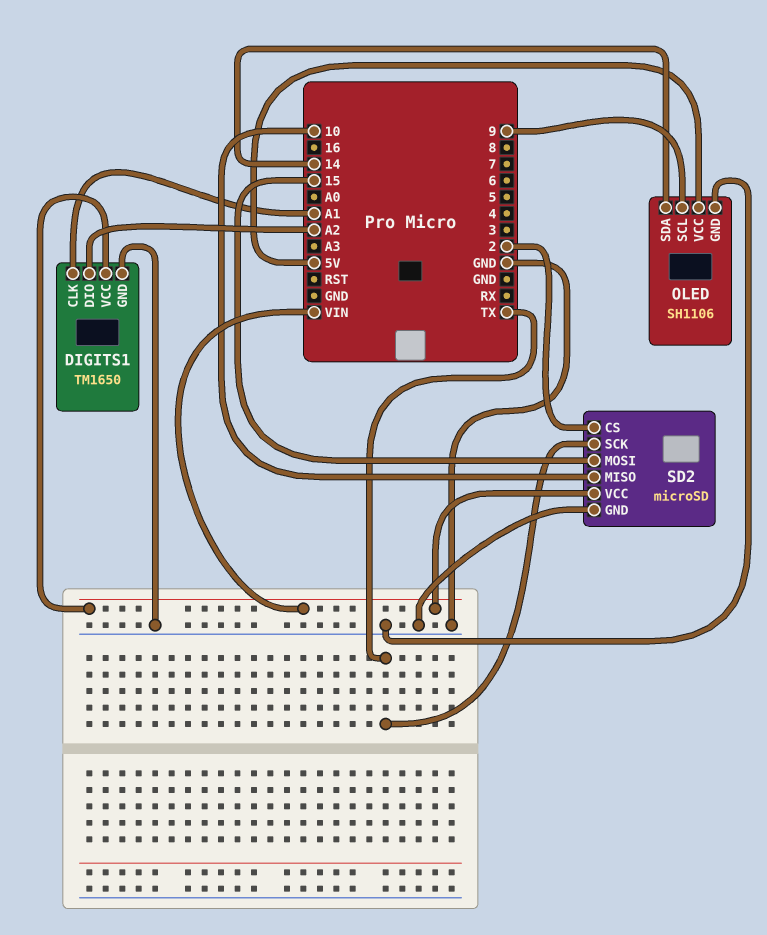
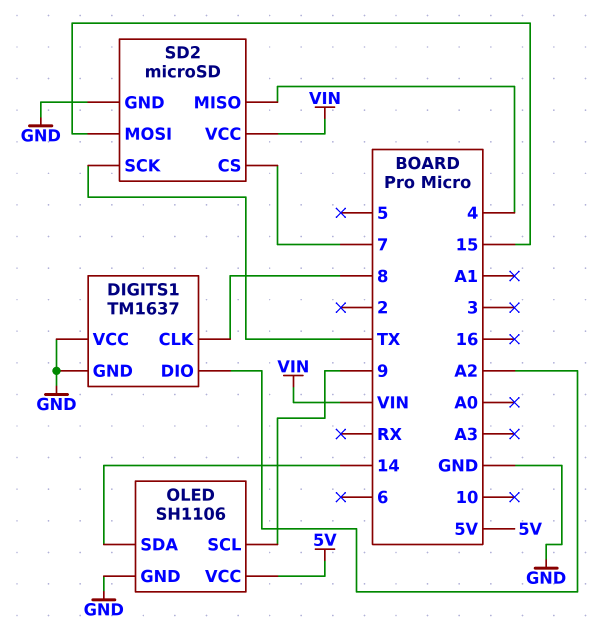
DIGITS1: TM1650 -> TM1637
DIGITS1 pin CLK: A1 -> 8
DIGITS1 pin VCC: VIN -> GND
SD2 pin CS: 2 -> 7
SD2 pin MISO: 10 -> 4

